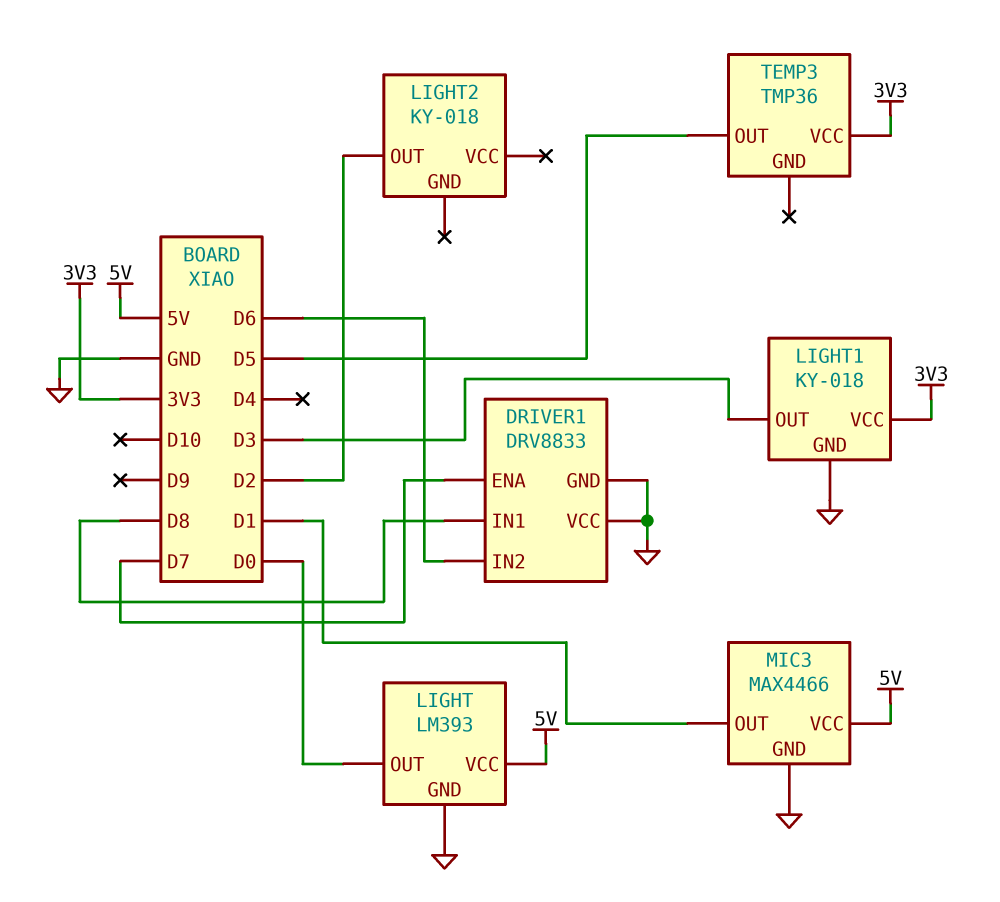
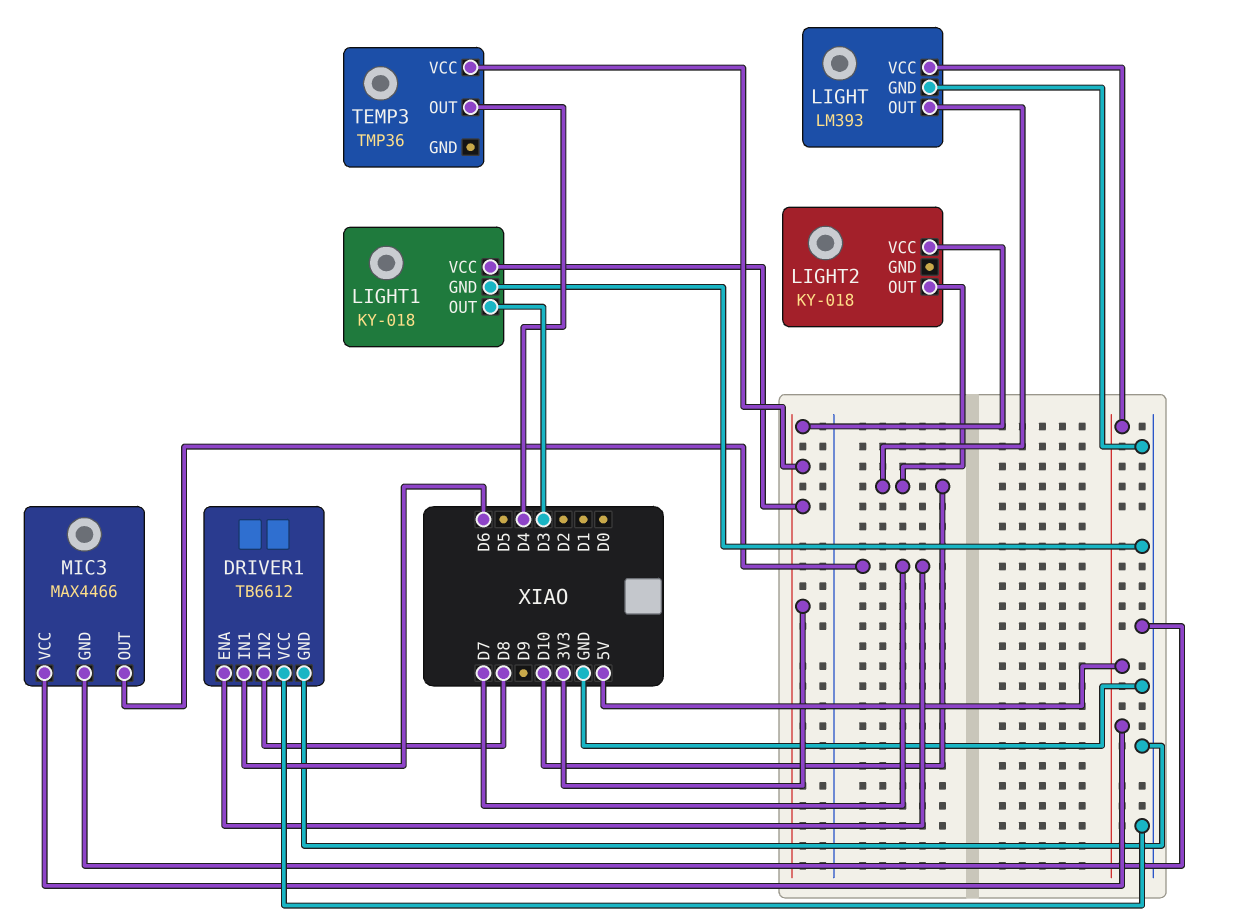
DRIVER1: DRV8833 -> TB6612
DRIVER1 pin IN1: D8 -> D6
DRIVER1 pin IN2: D6 -> D8
LIGHT pin OUT: D0 -> D10
LIGHT2 pin OUT: D2 -> D10
LIGHT2 pin VCC: none -> 3V3
MIC3 pin OUT: D1 -> D7
TEMP3 pin OUT: D5 -> D4

